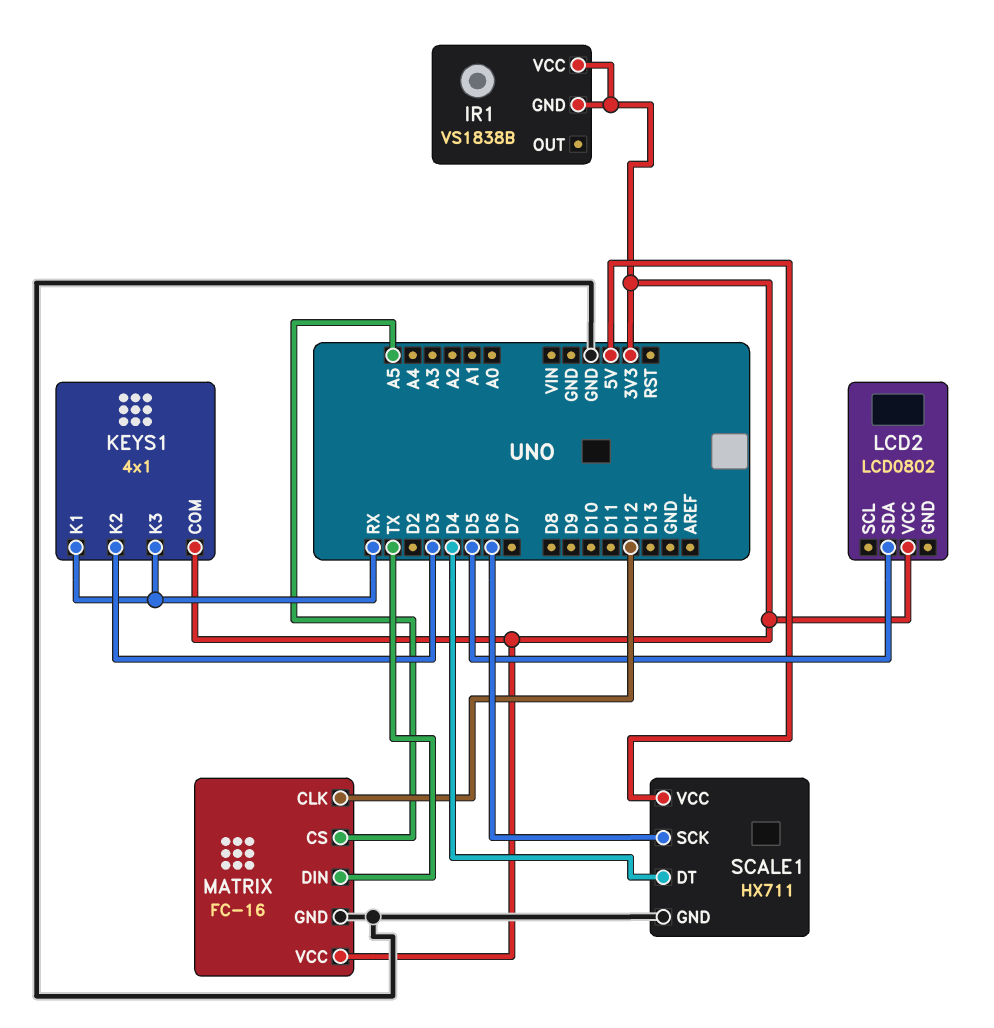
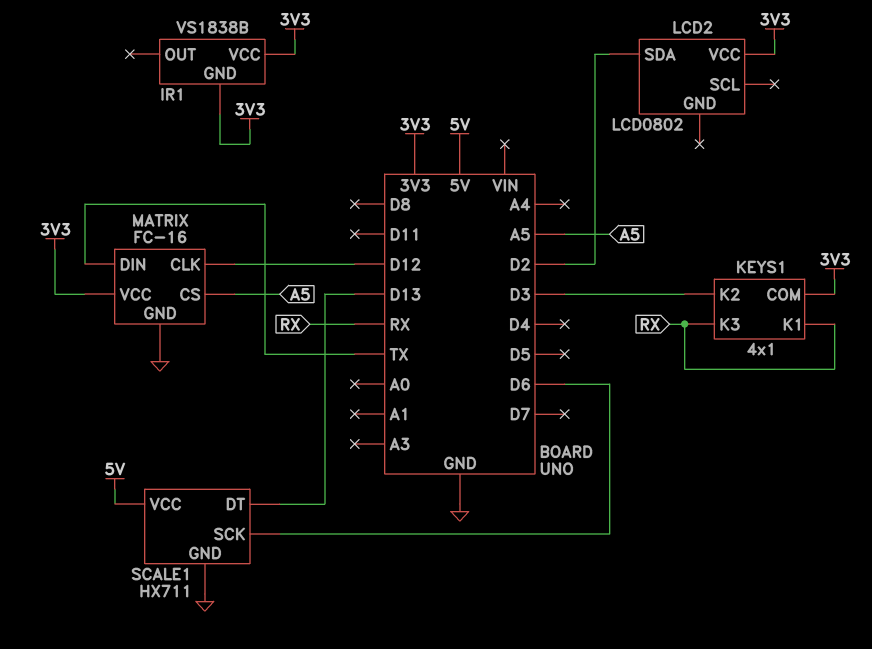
LCD2 pin SDA: D5 -> D2
SCALE1 pin DT: D4 -> D13

